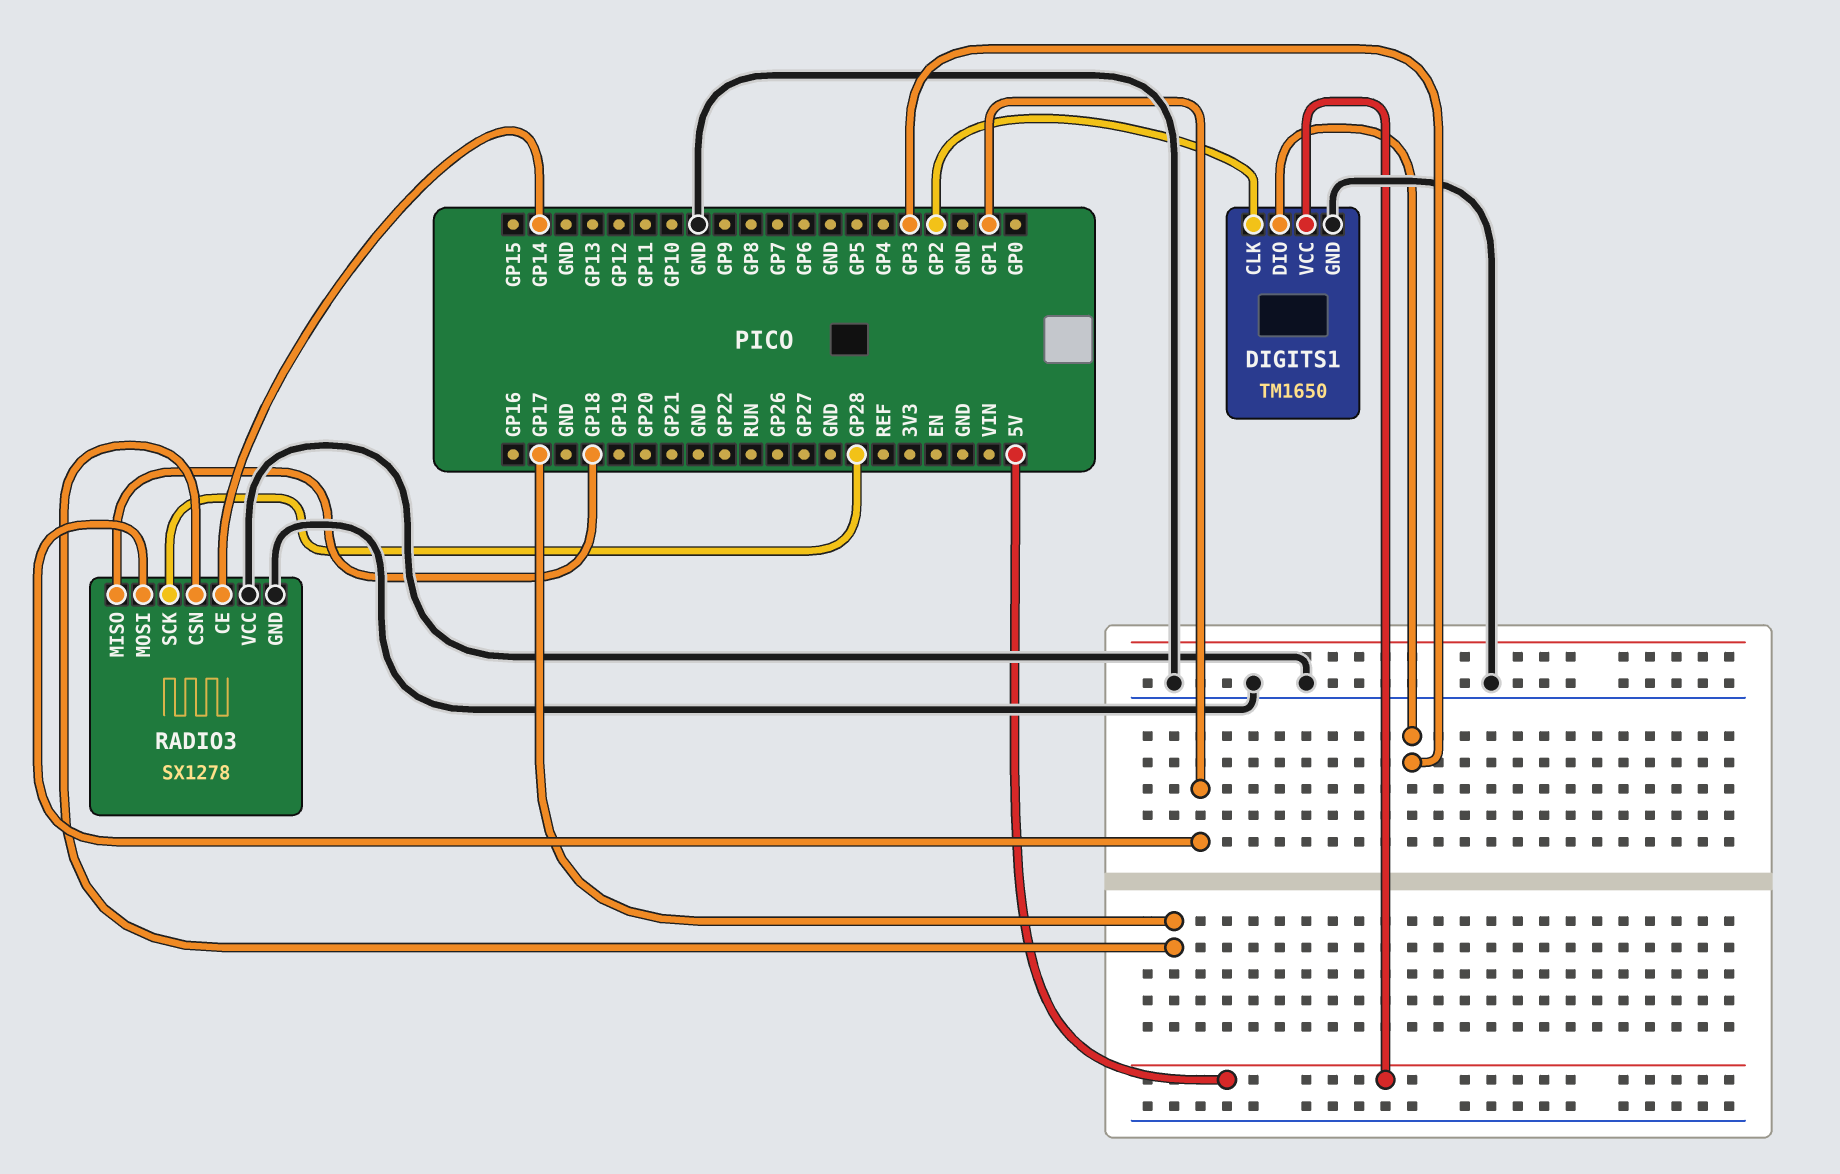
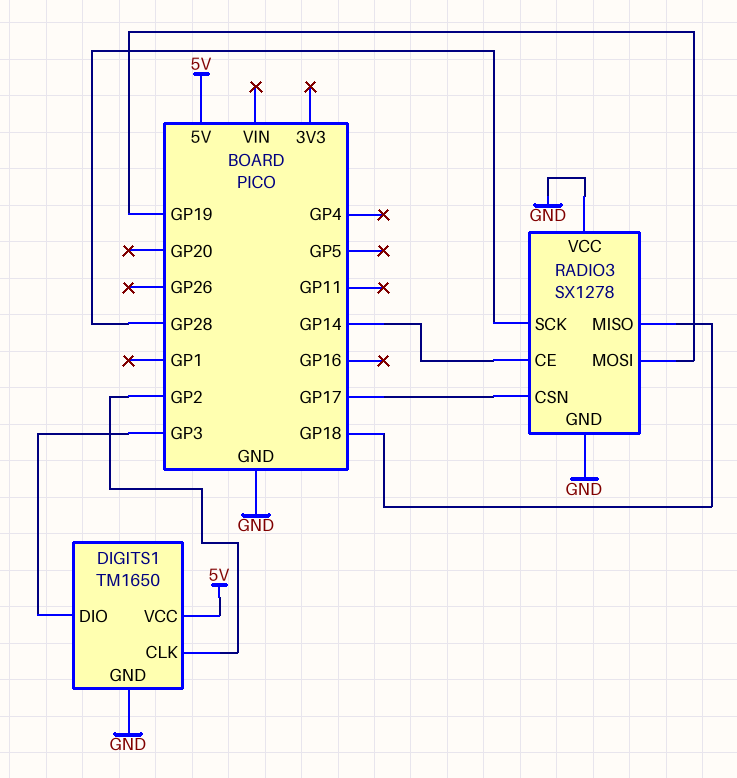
RADIO3 pin MOSI: GP1 -> GP19

